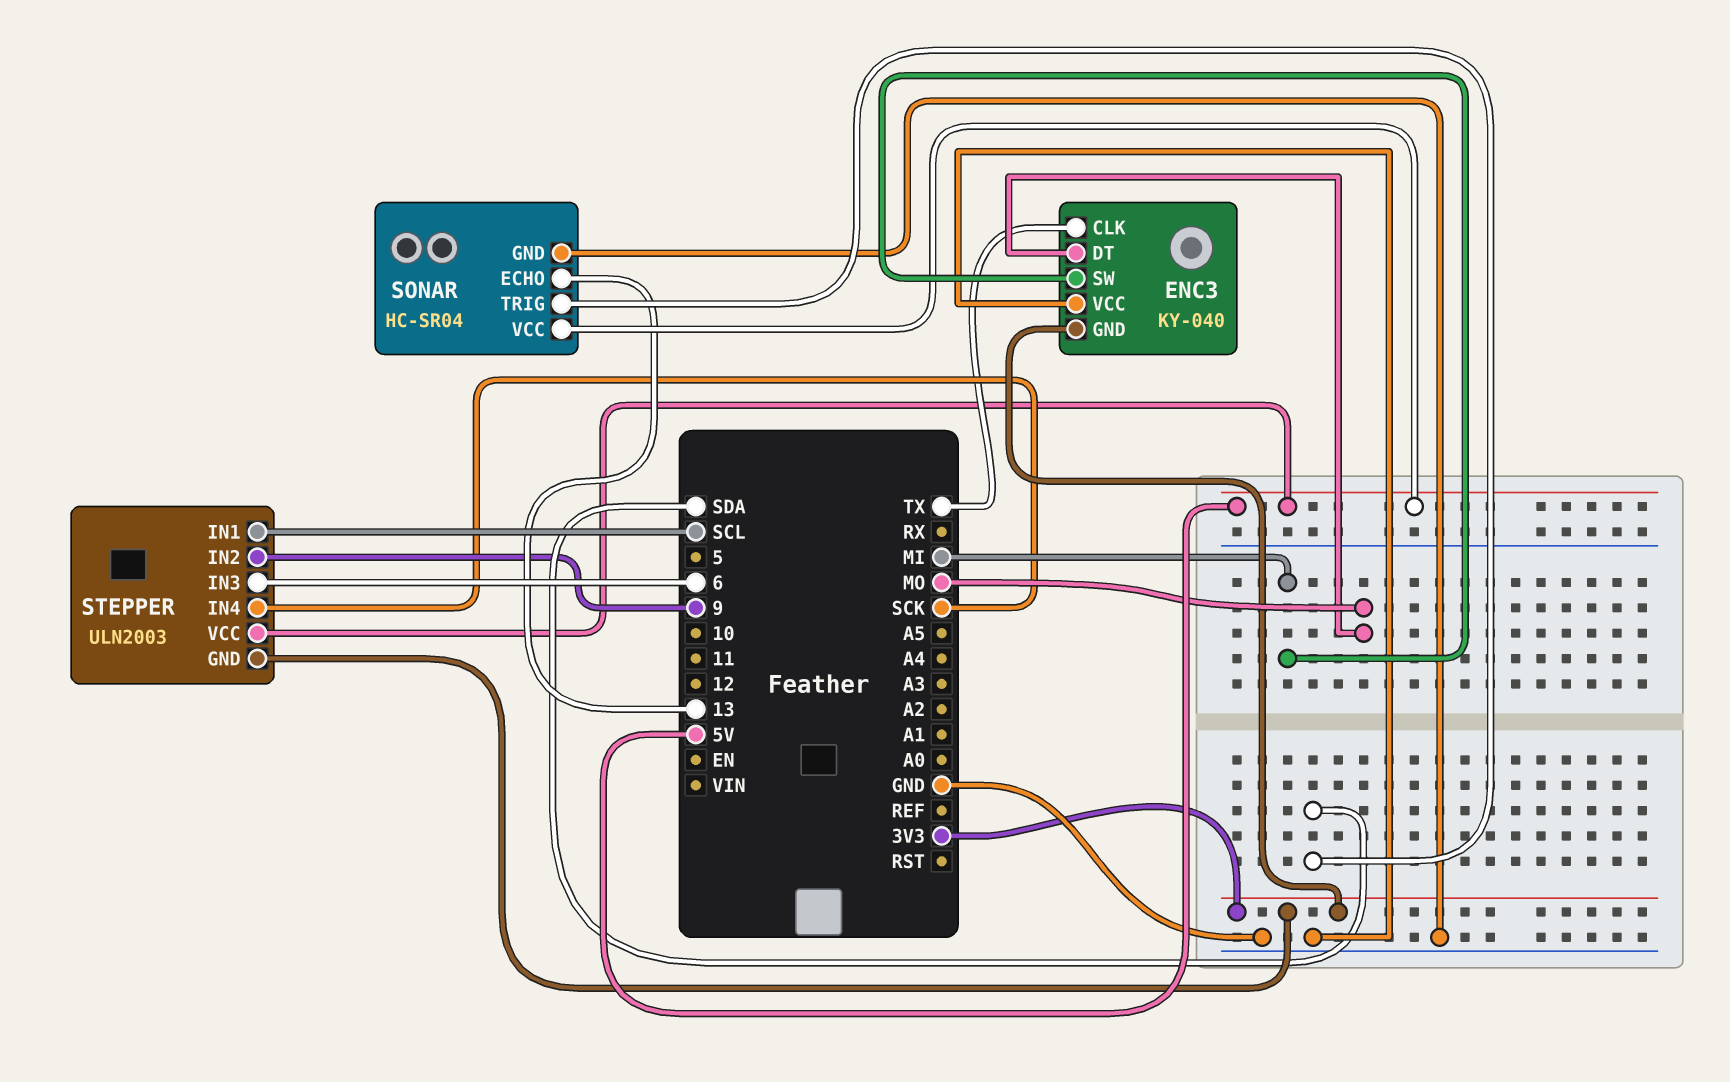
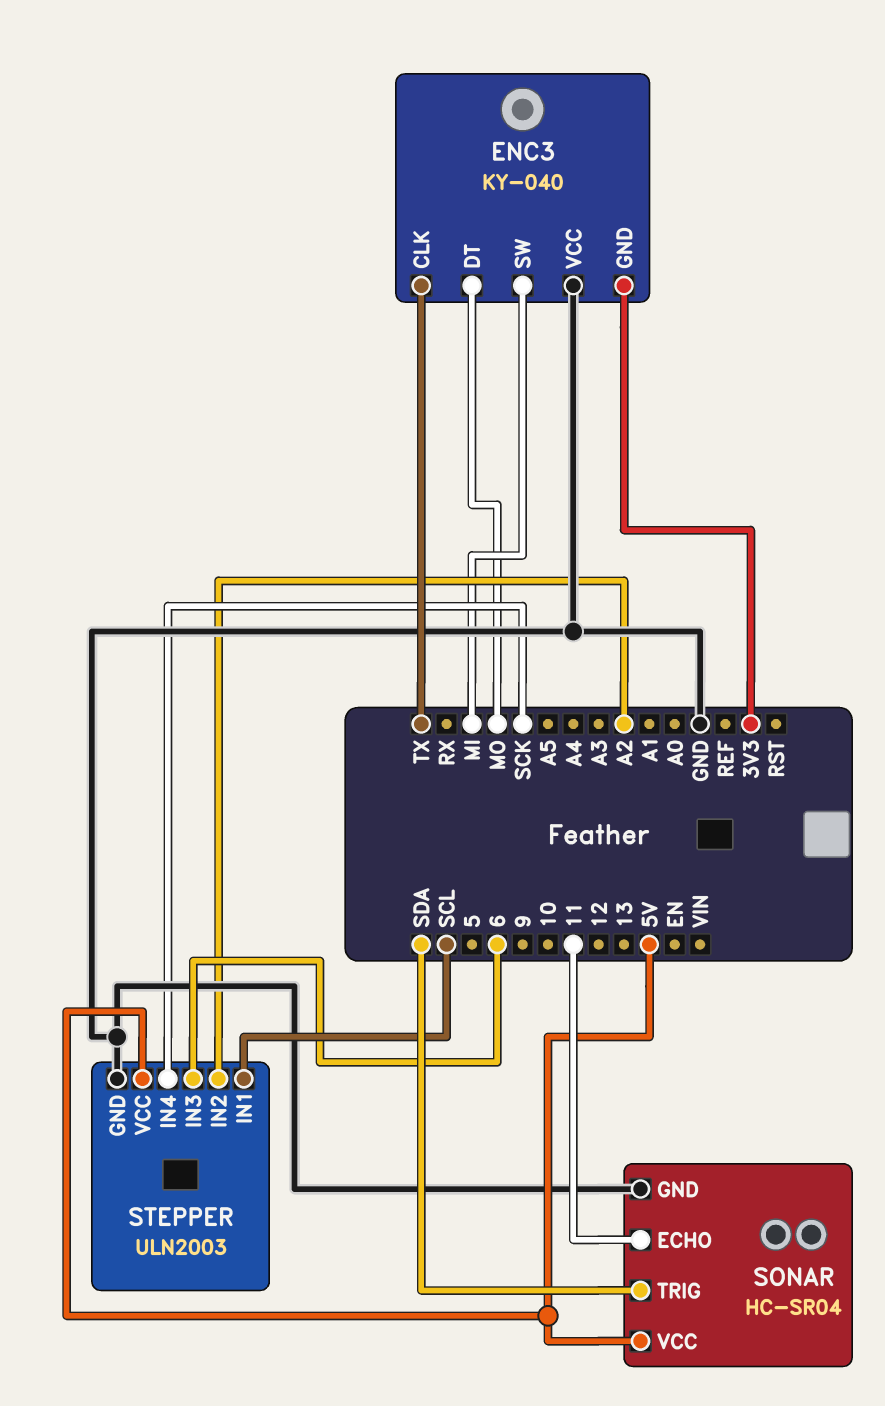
SONAR pin ECHO: 13 -> 11
STEPPER pin GND: 3V3 -> GND
STEPPER pin IN2: 9 -> A2

